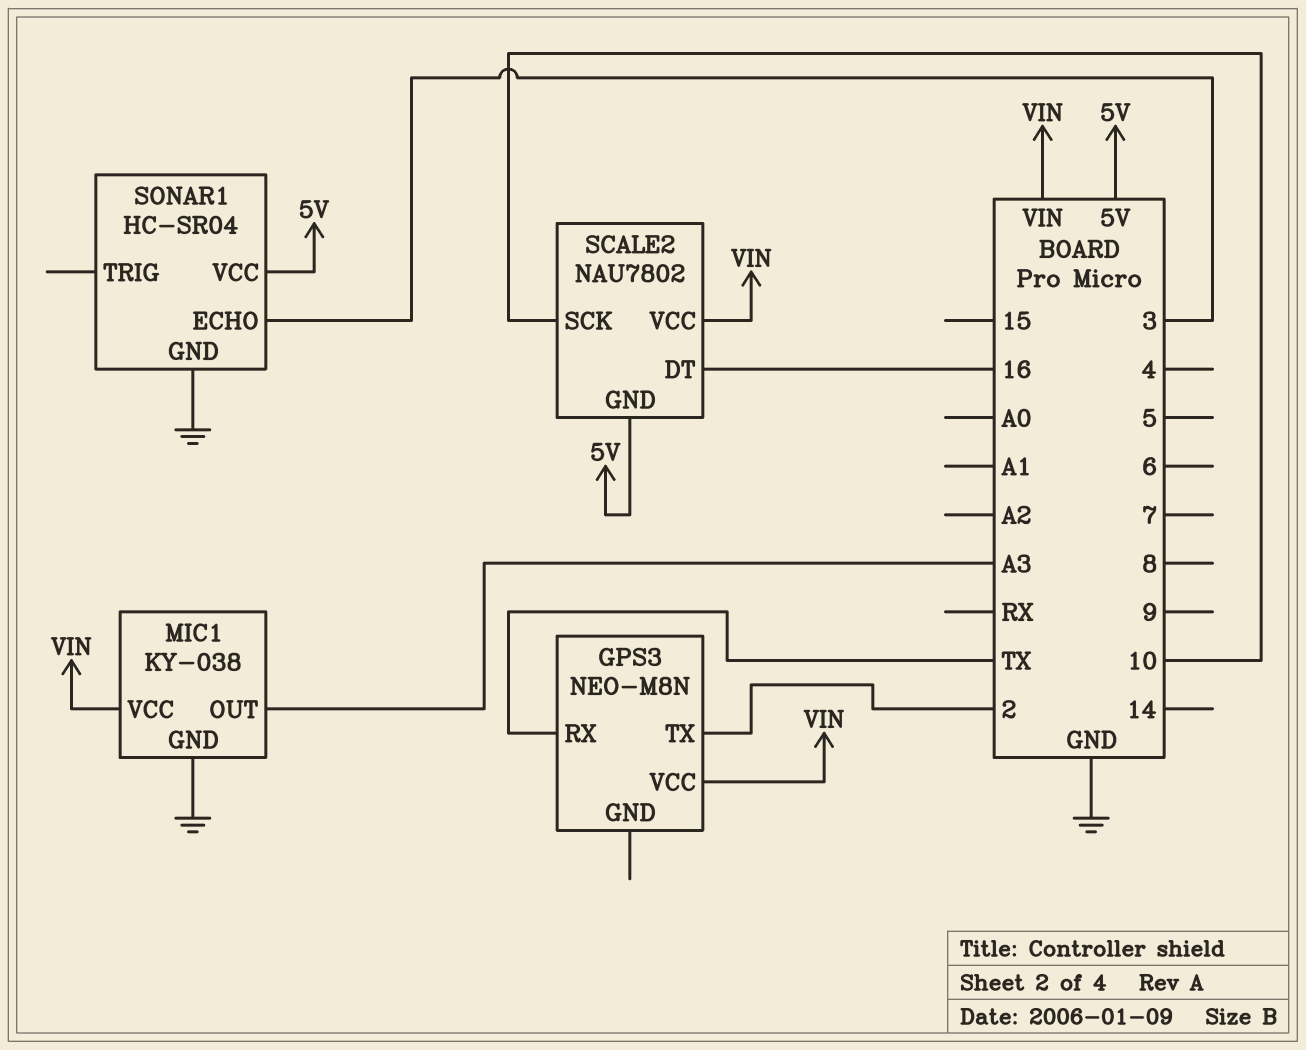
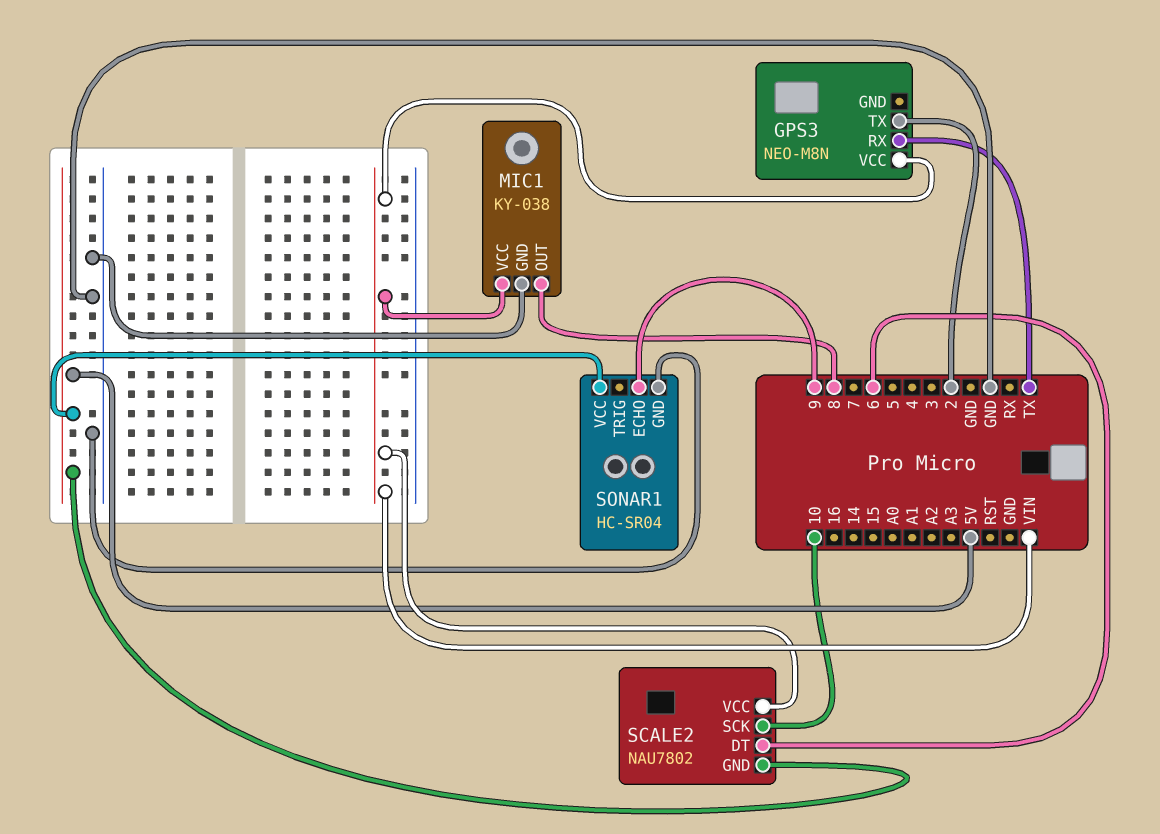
MIC1 pin OUT: A3 -> 8
SCALE2 pin DT: 16 -> 6
SONAR1 pin ECHO: 3 -> 9

